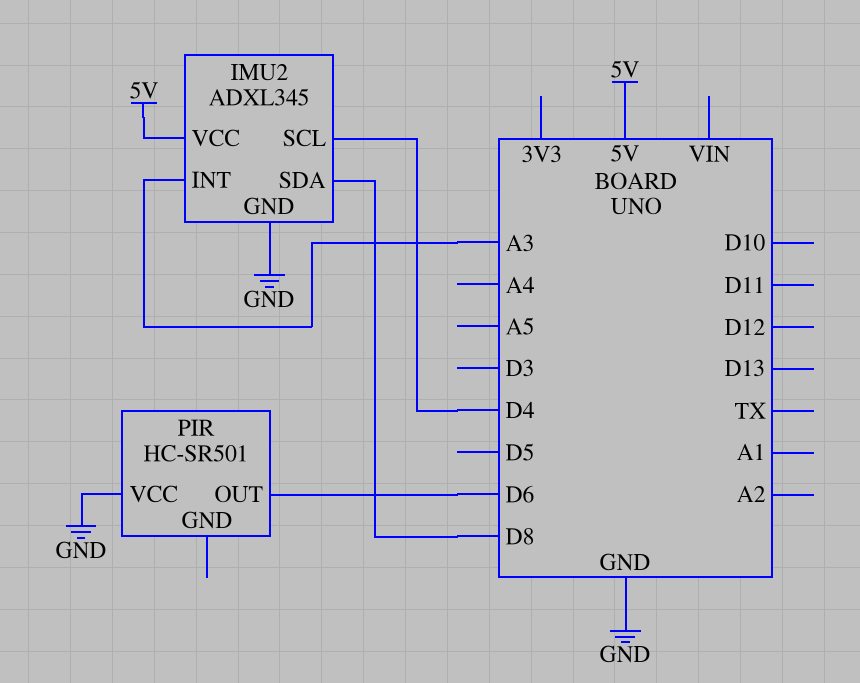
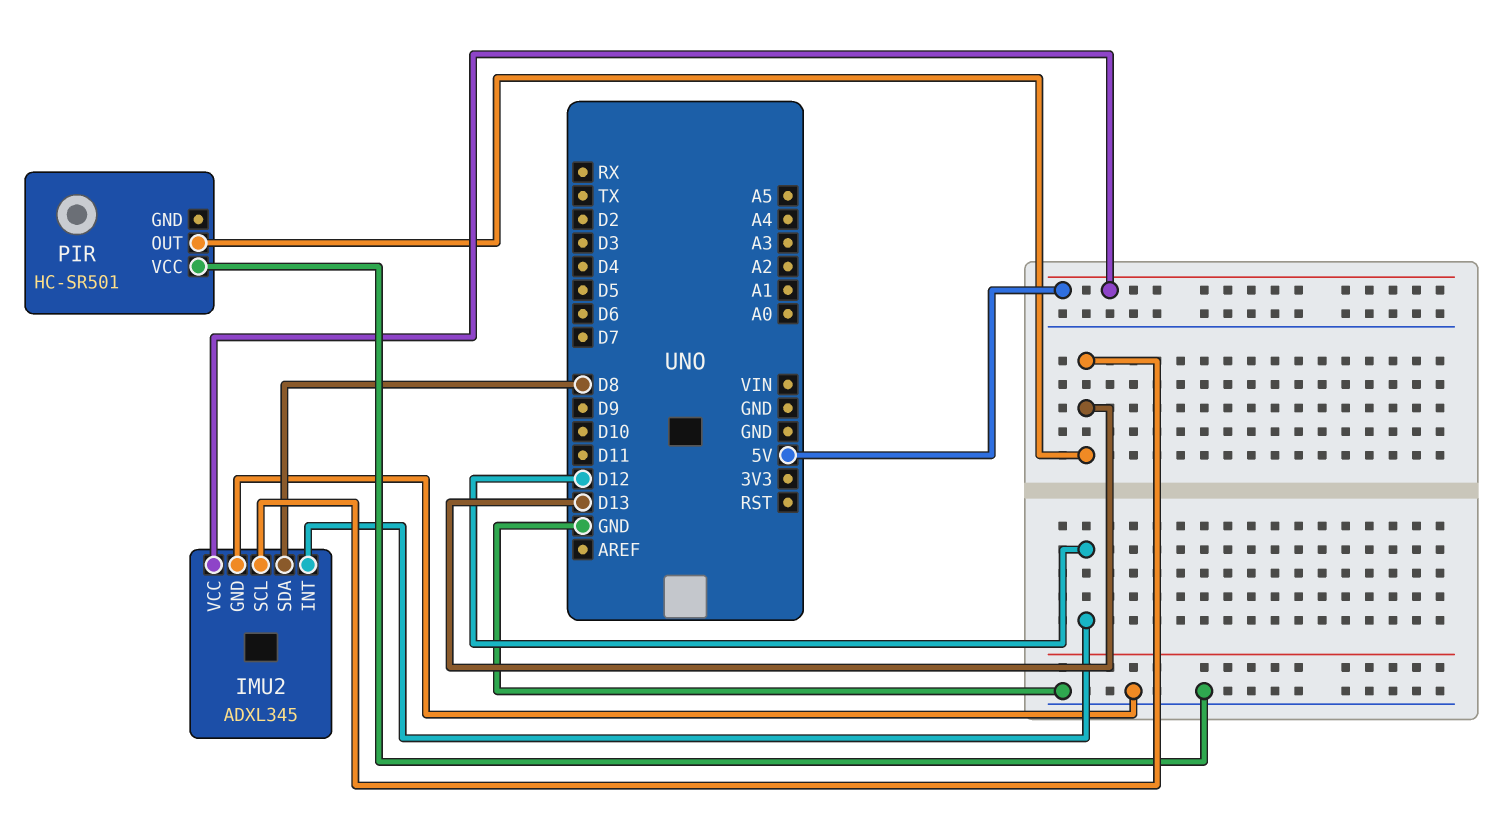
IMU2 pin INT: A3 -> D12
IMU2 pin SCL: D4 -> D13
PIR pin OUT: D6 -> D13

